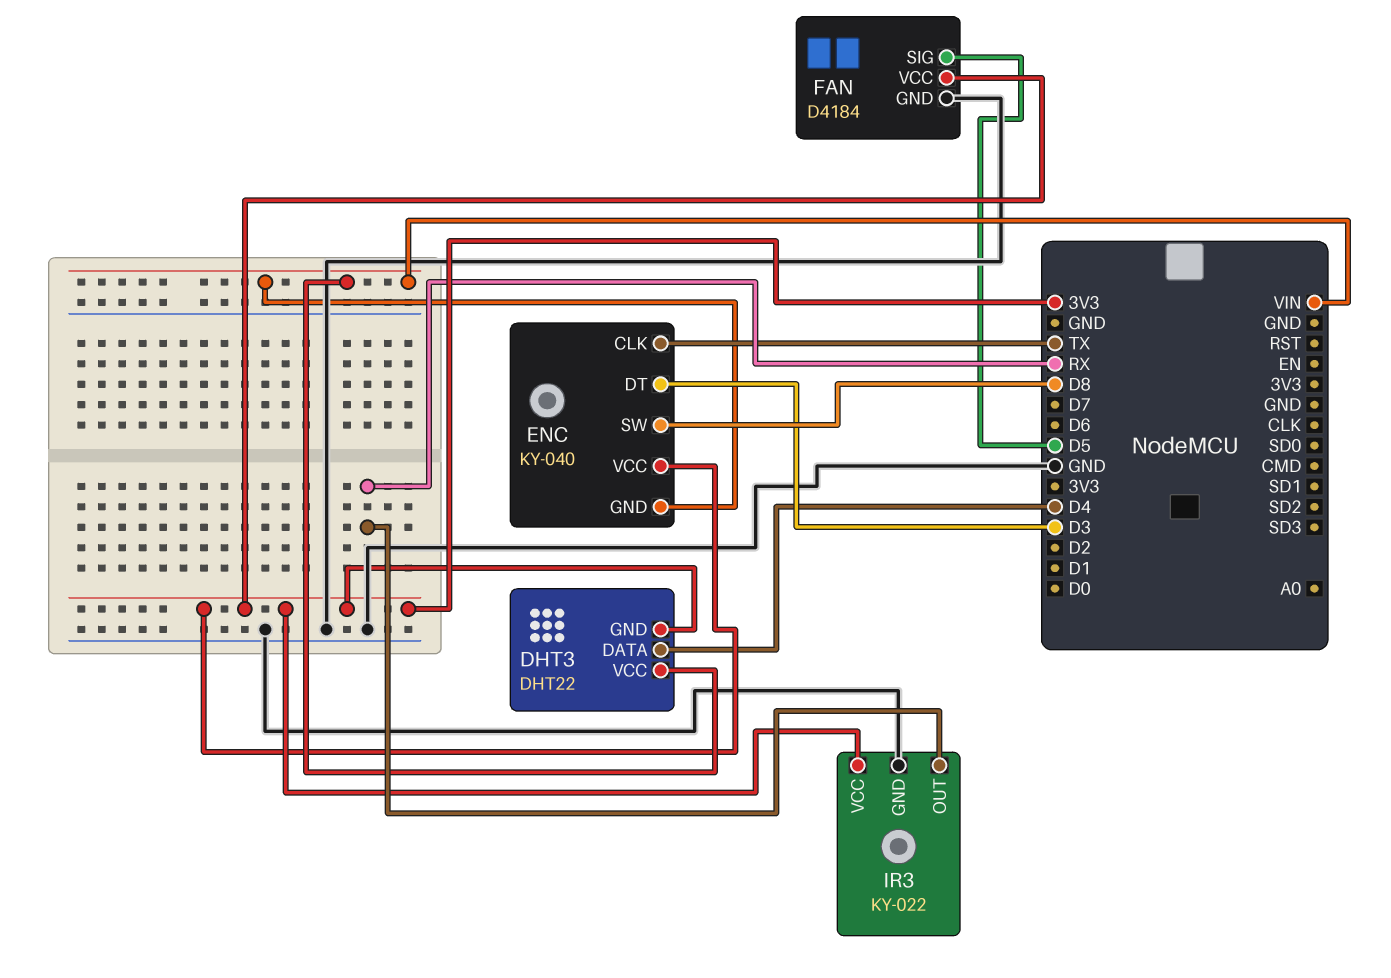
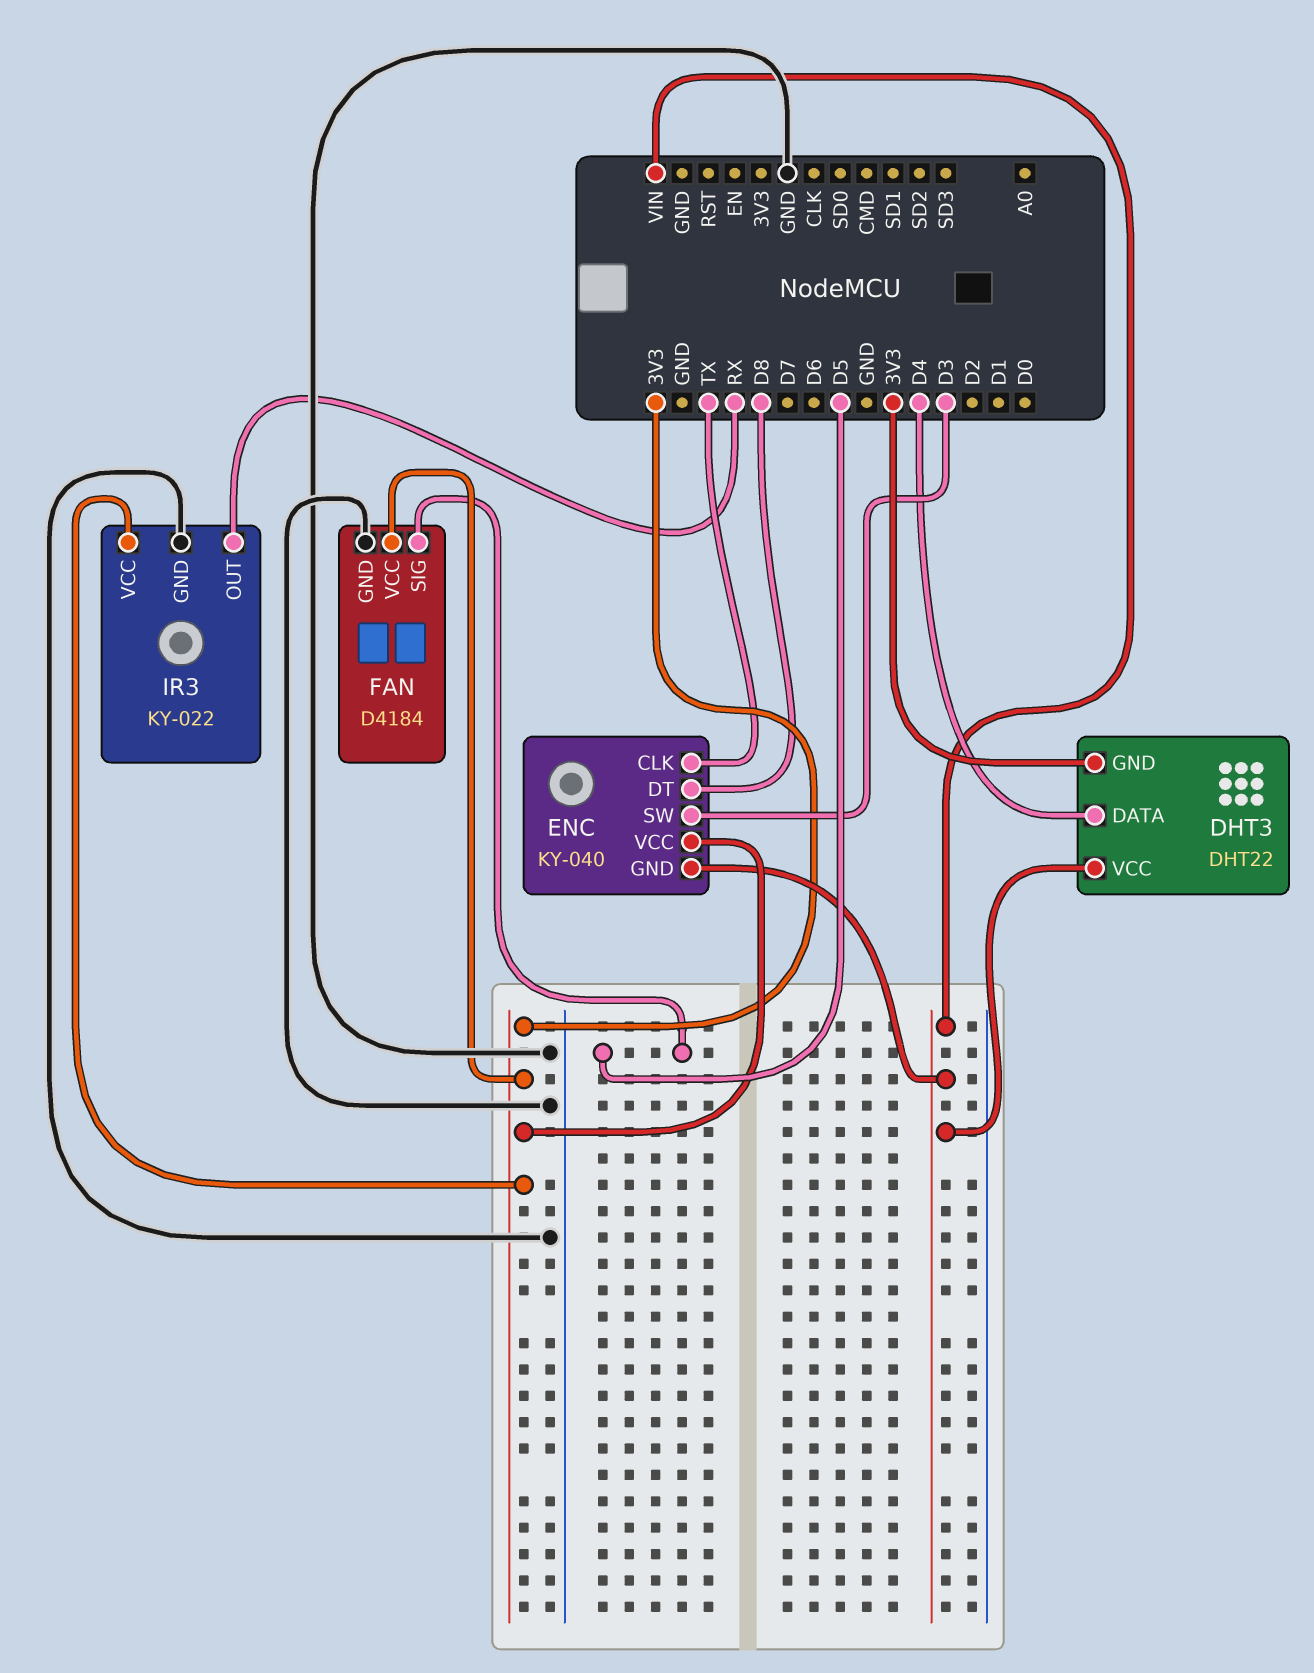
ENC pin DT: D3 -> D8
ENC pin SW: D8 -> D3

